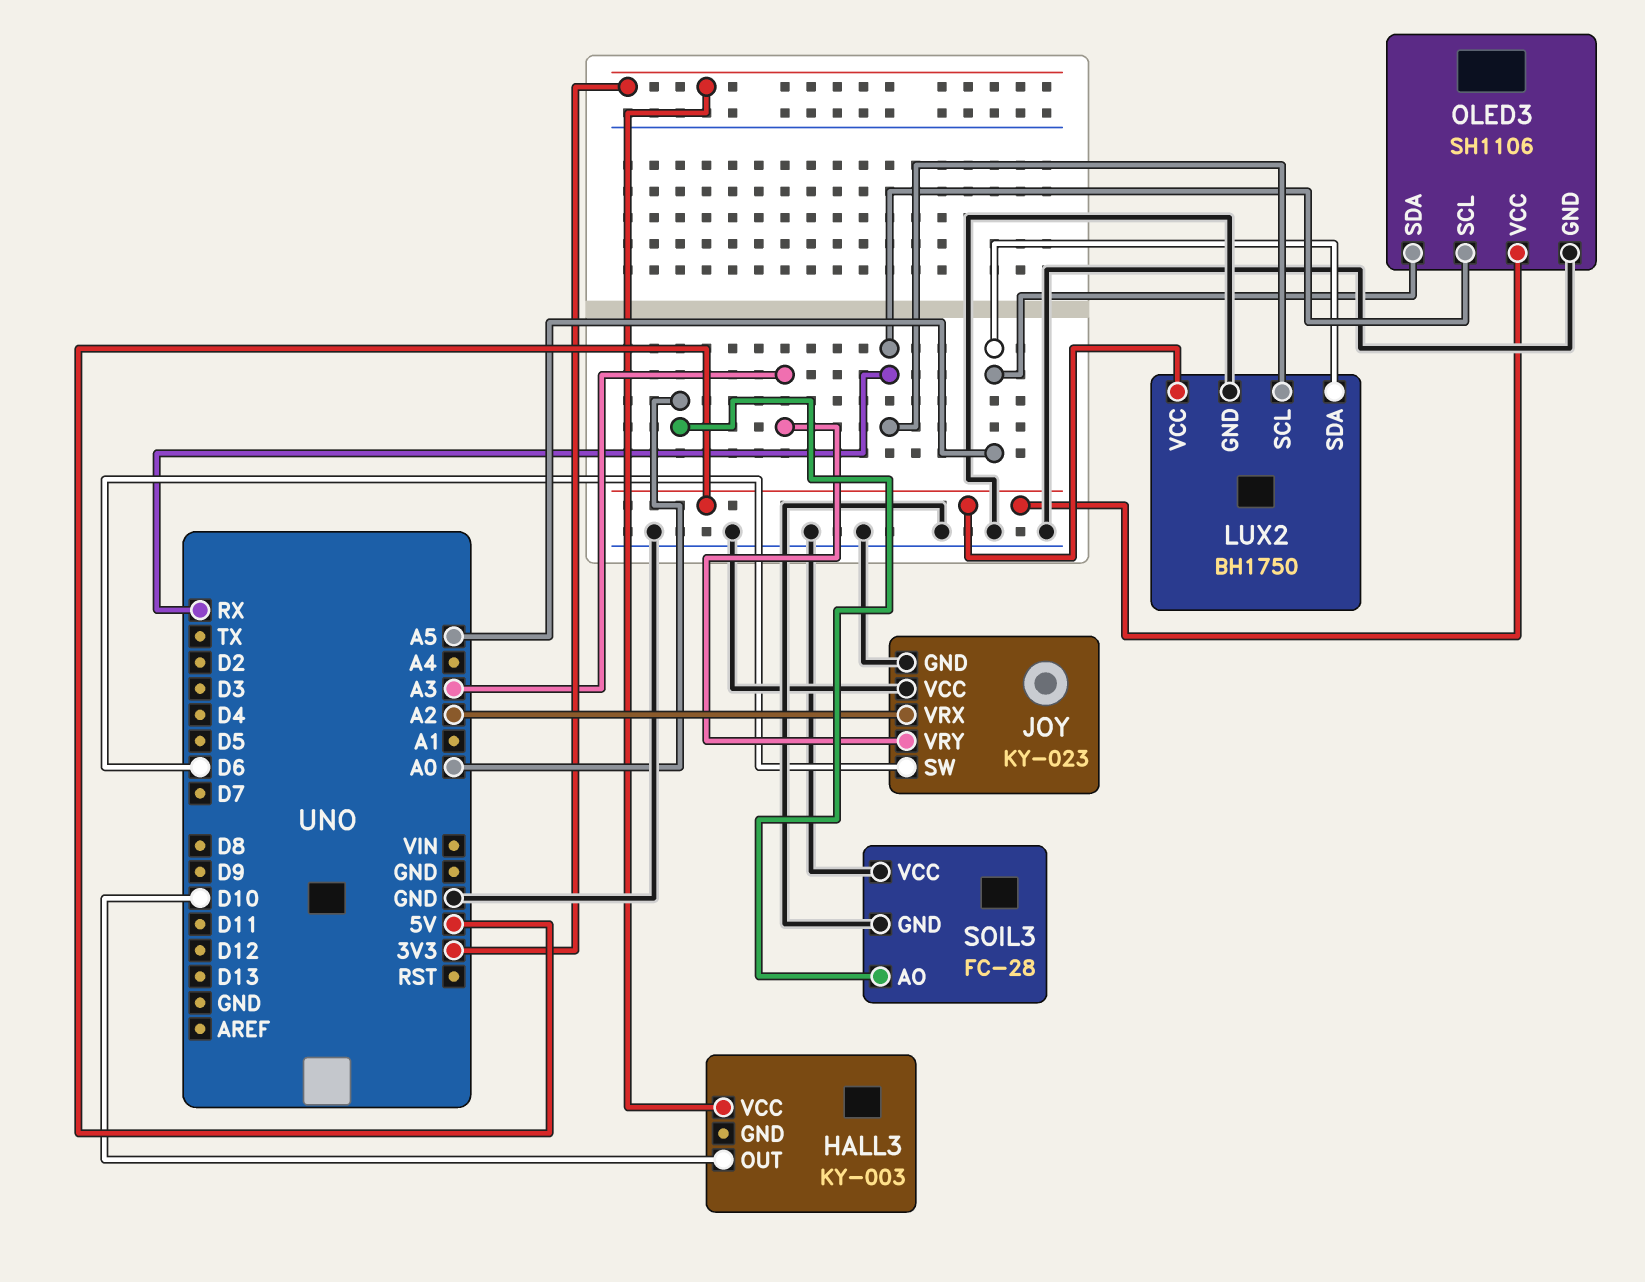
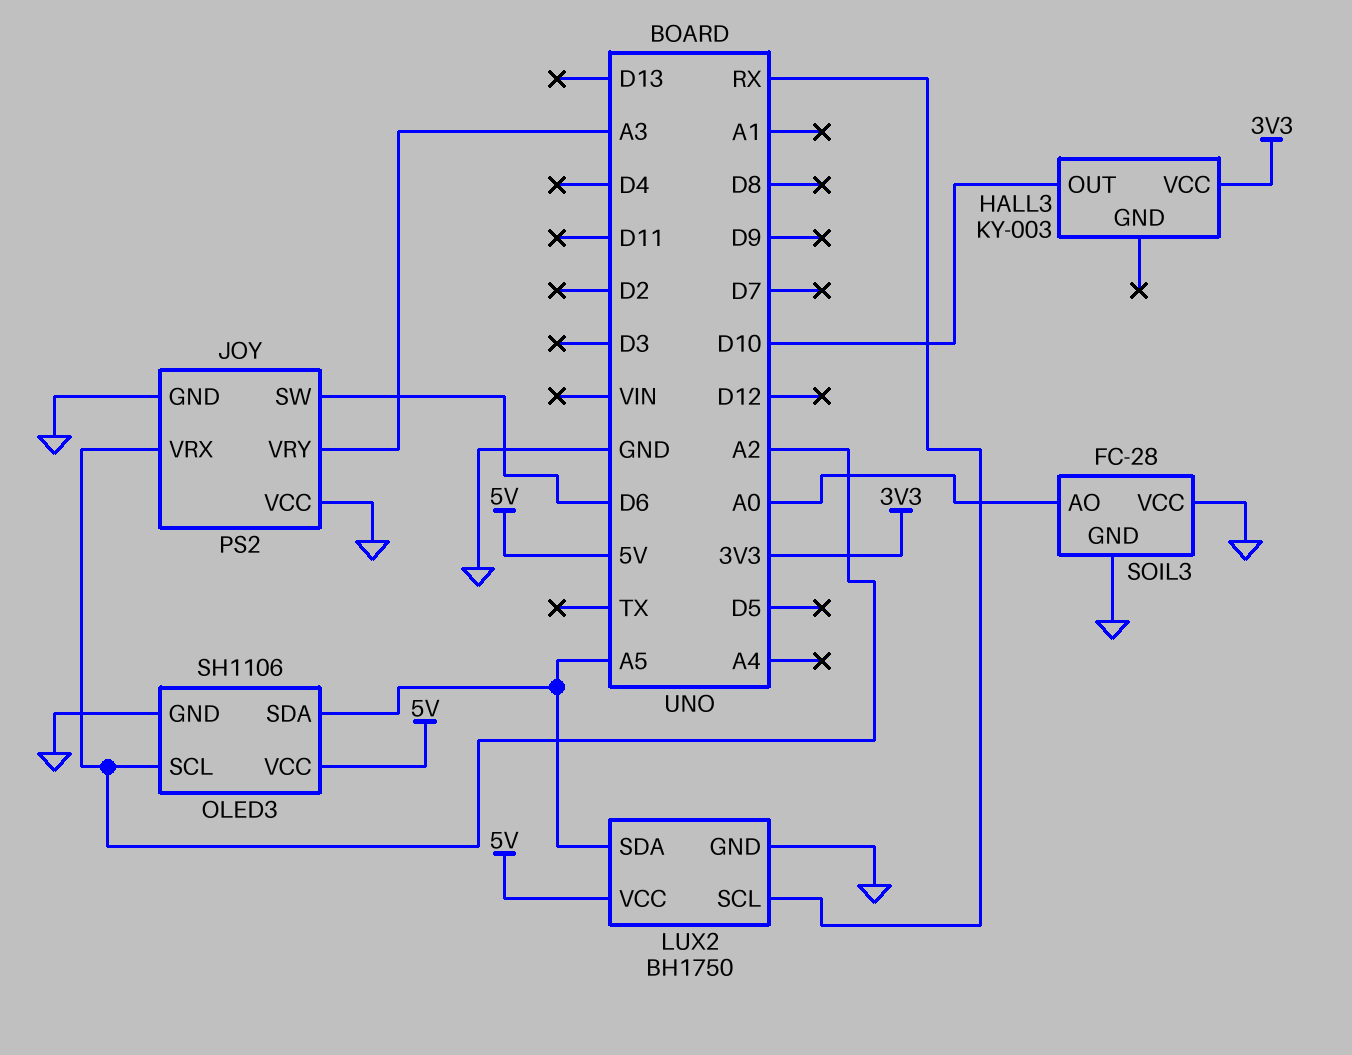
JOY: KY-023 -> PS2
OLED3 pin SCL: RX -> A2

